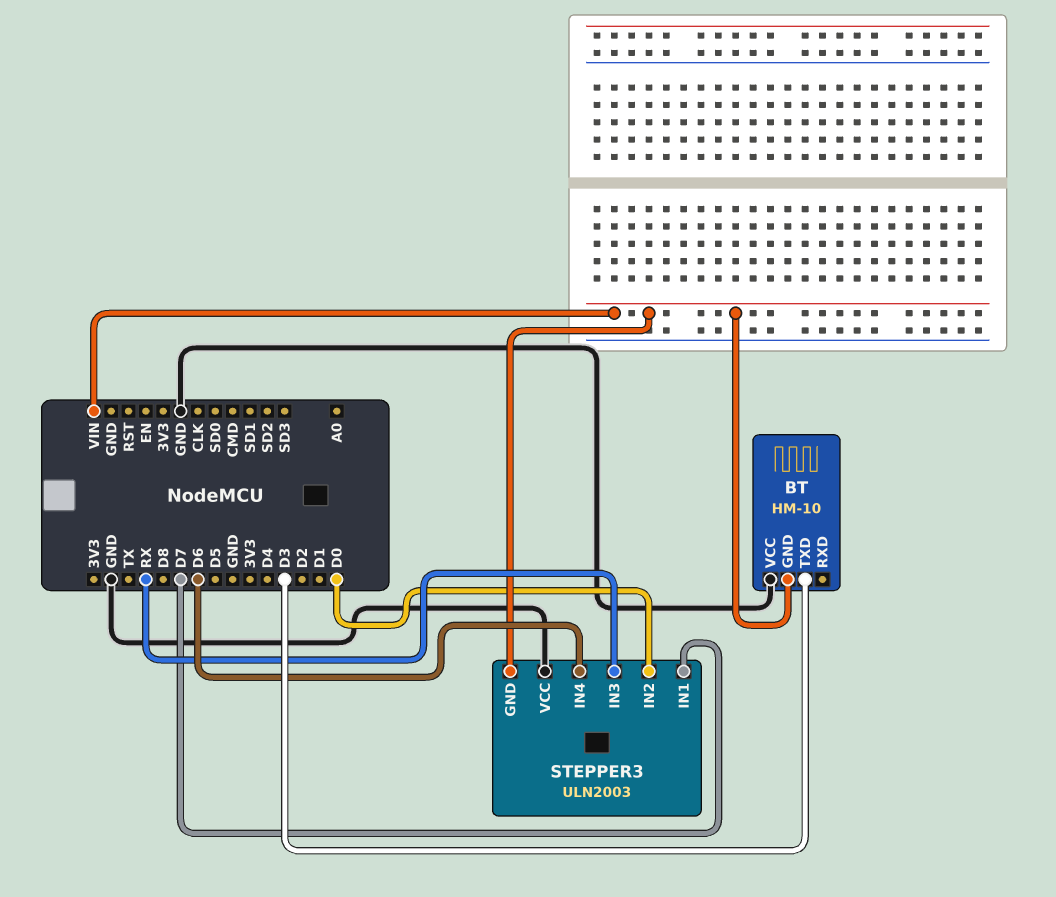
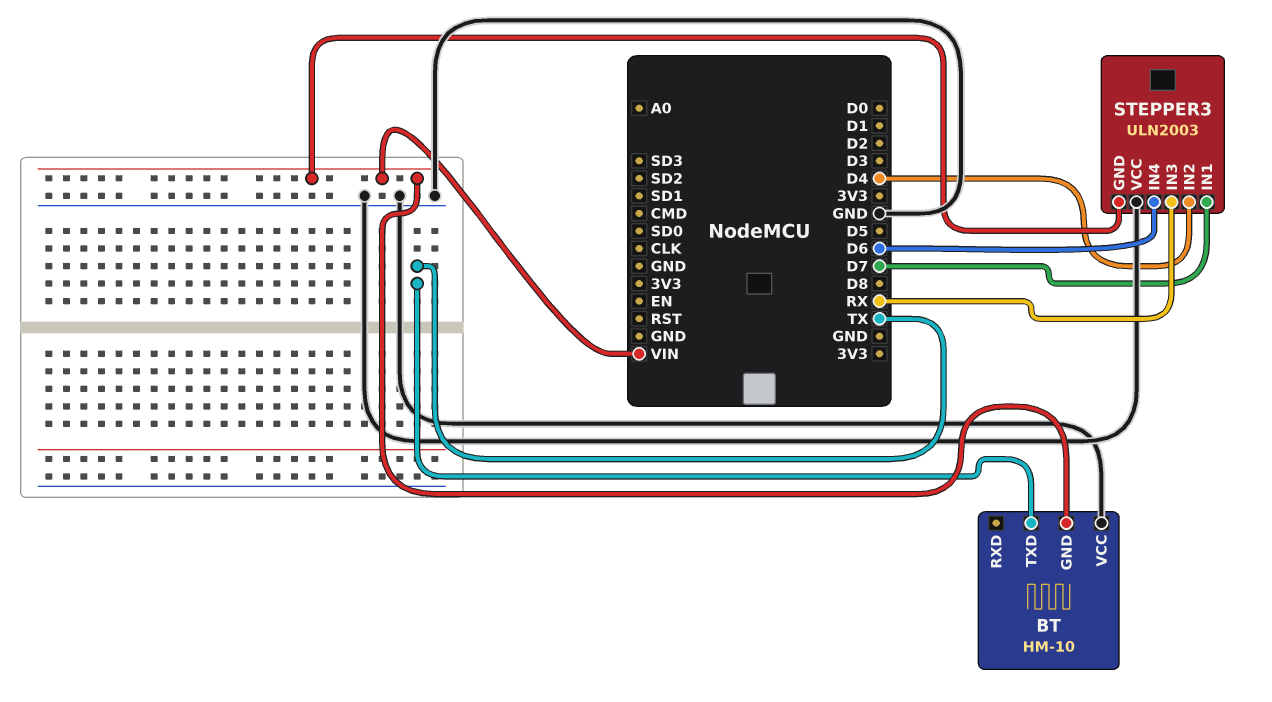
BT pin TXD: D3 -> TX
STEPPER3 pin IN2: D0 -> D4

